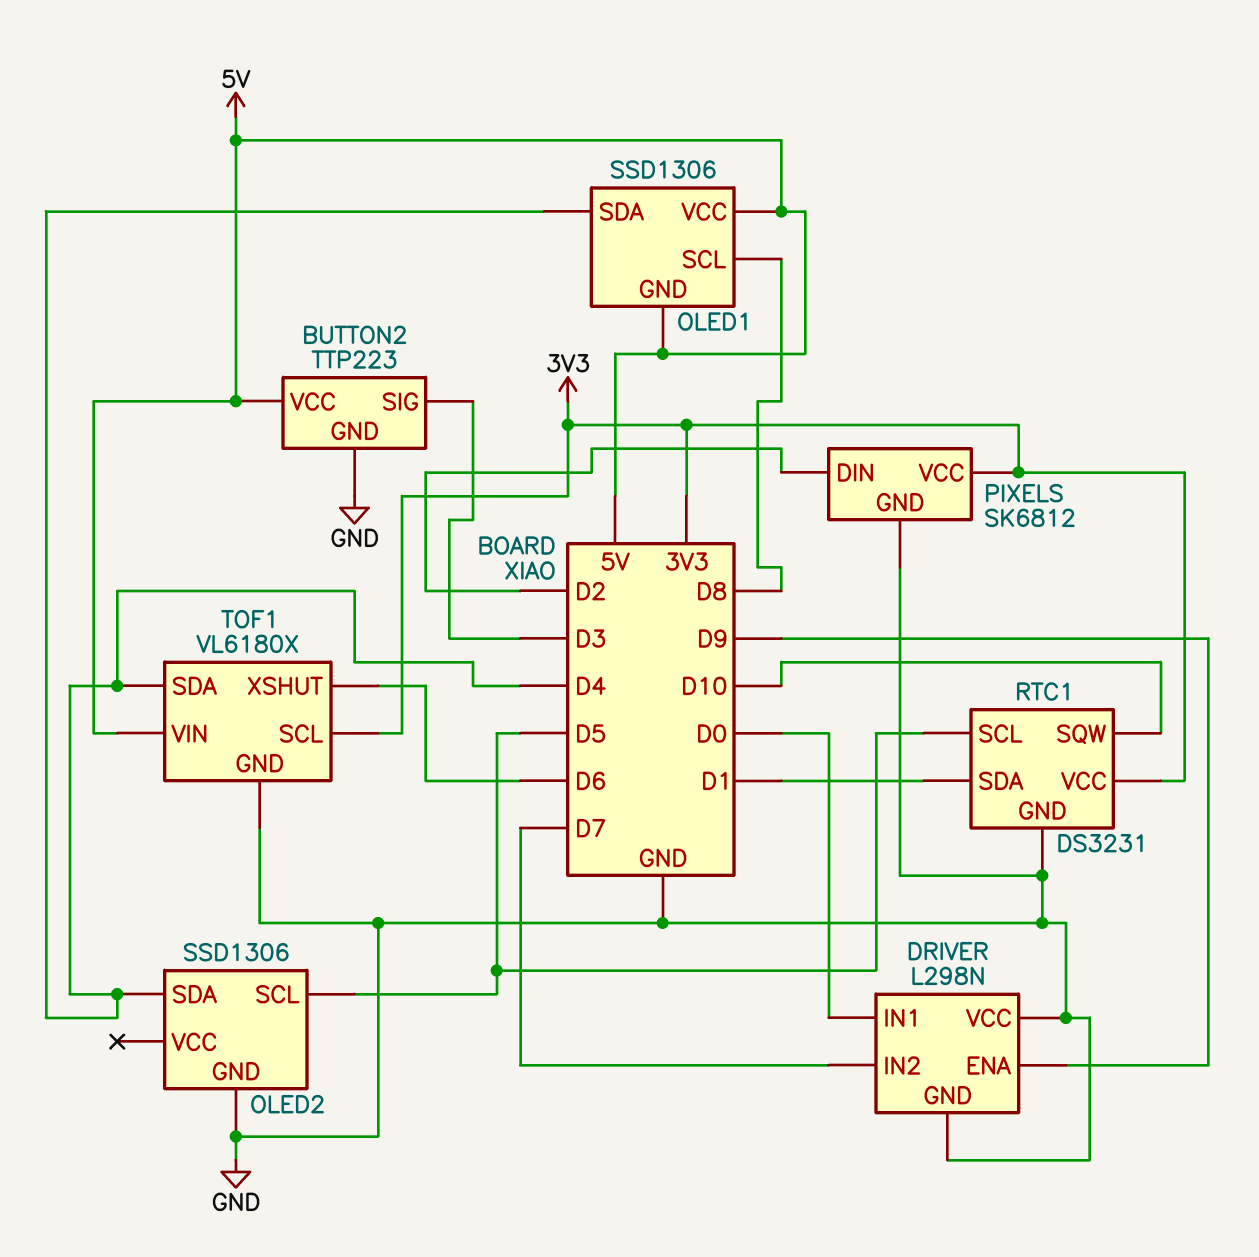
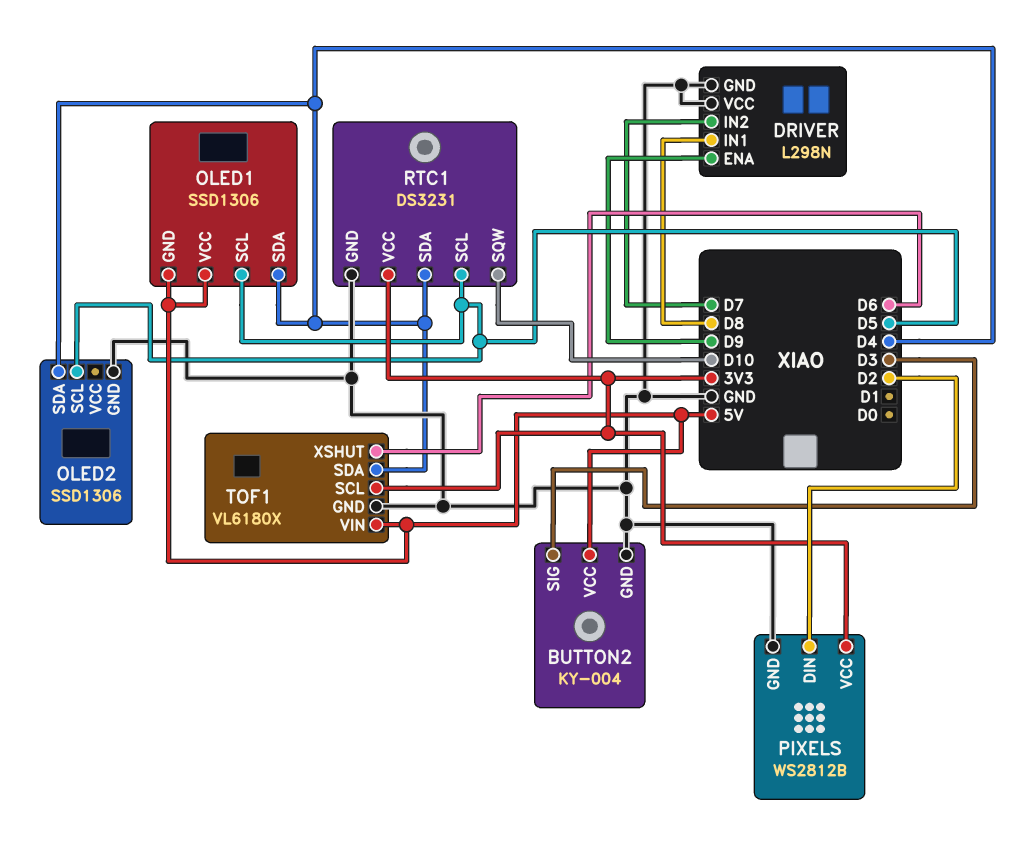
BUTTON2: TTP223 -> KY-004
DRIVER pin IN1: D0 -> D8
OLED1 pin SCL: D8 -> D5
PIXELS: SK6812 -> WS2812B
RTC1 pin SDA: D1 -> D4

